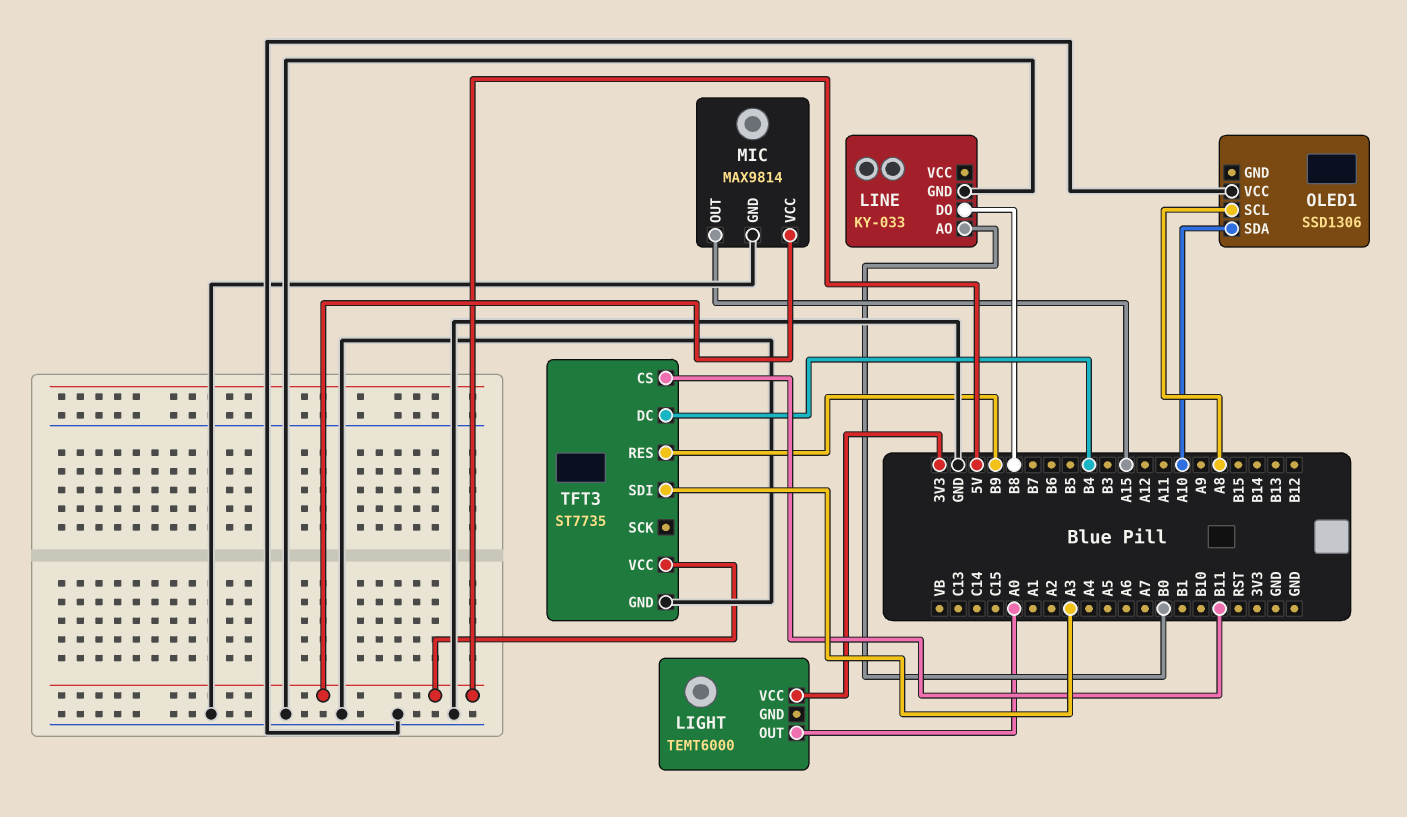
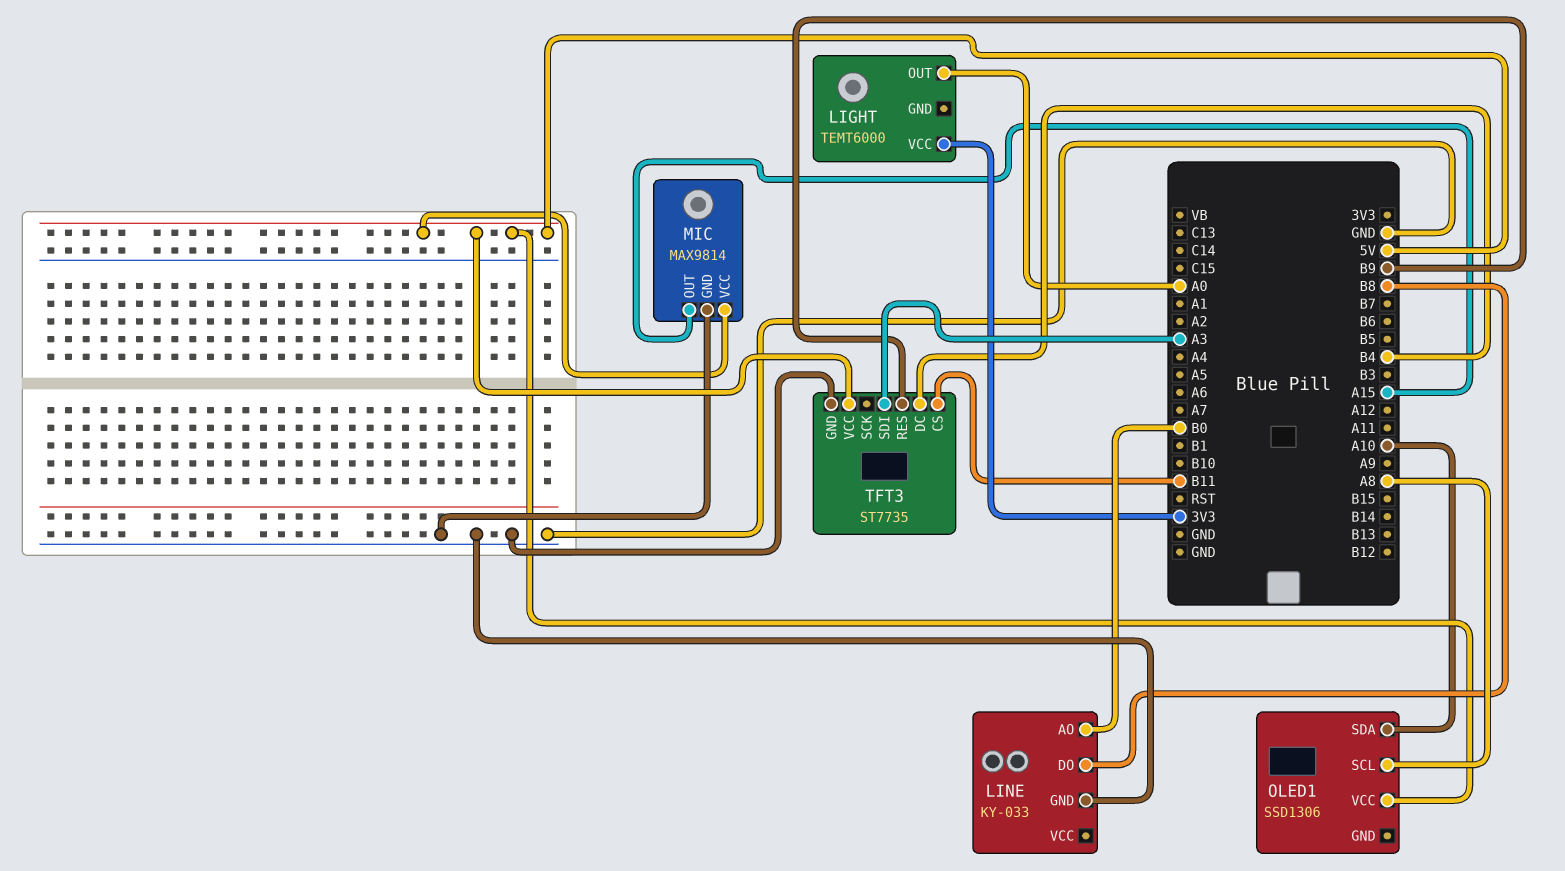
OLED1 pin VCC: GND -> 5V

